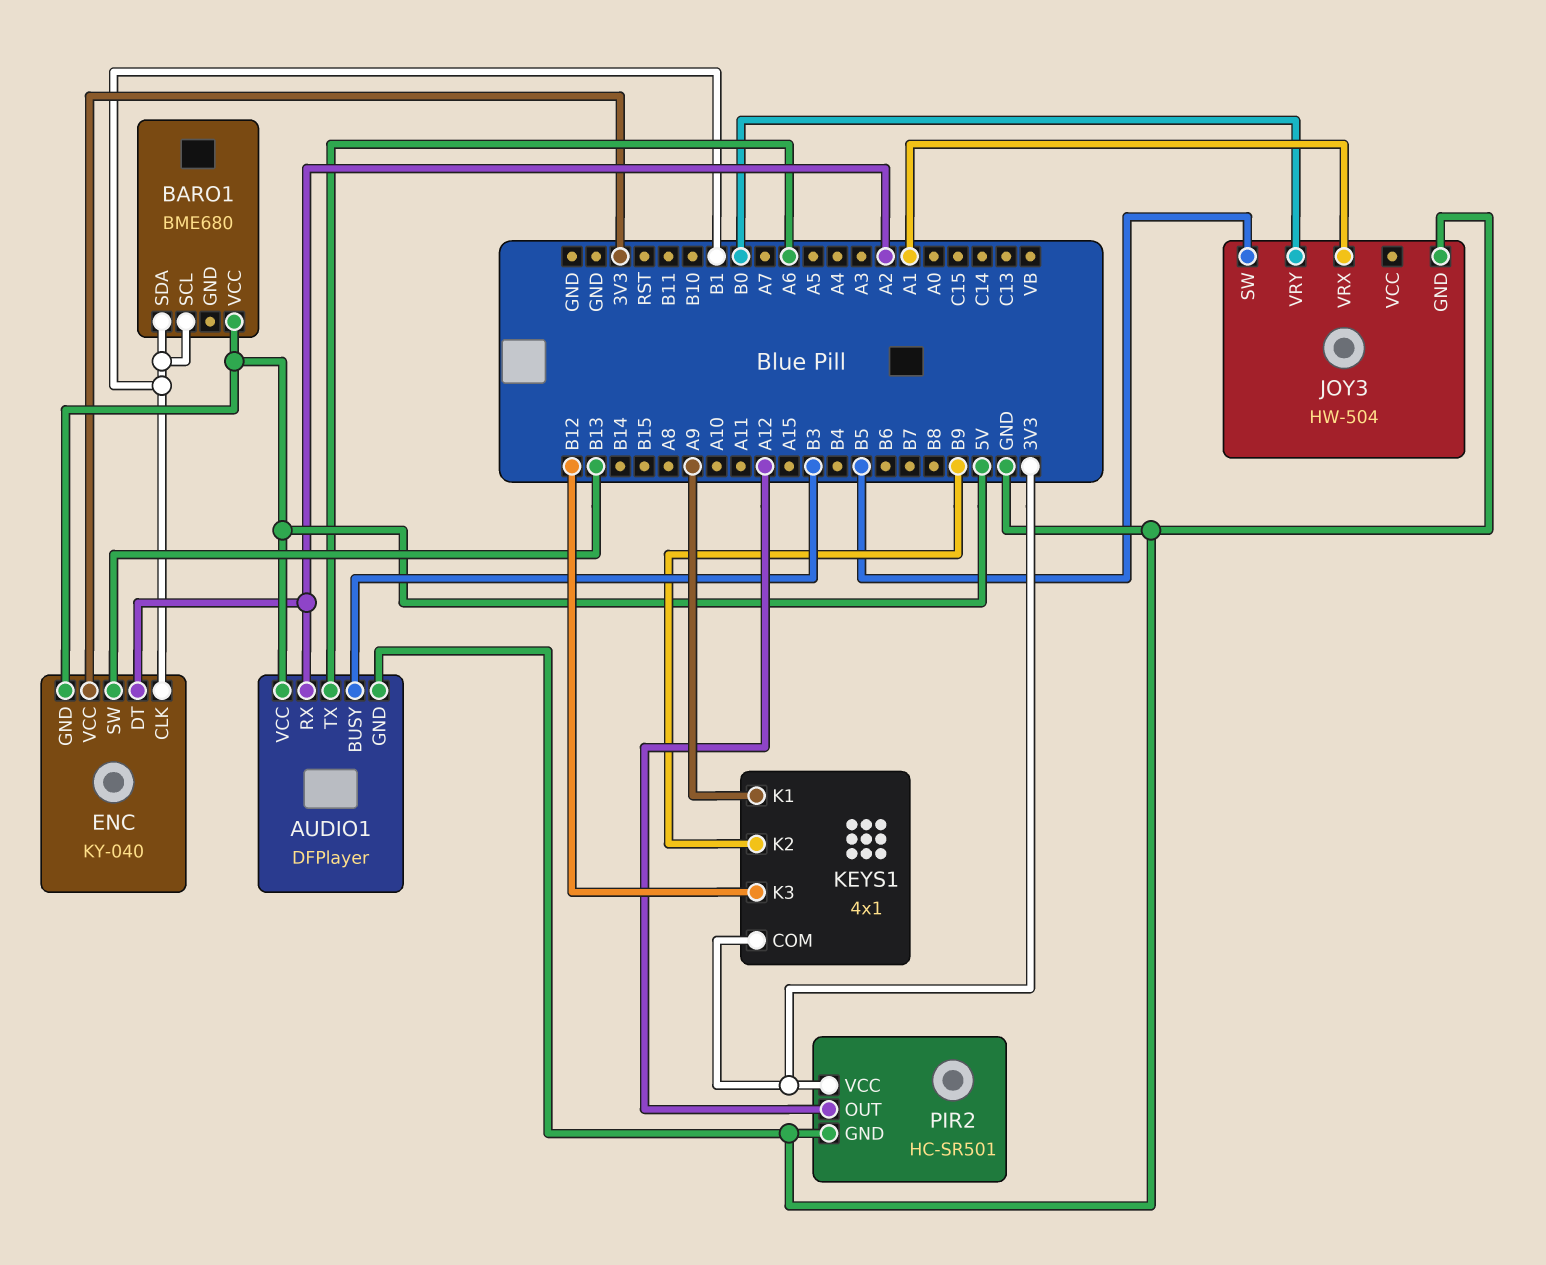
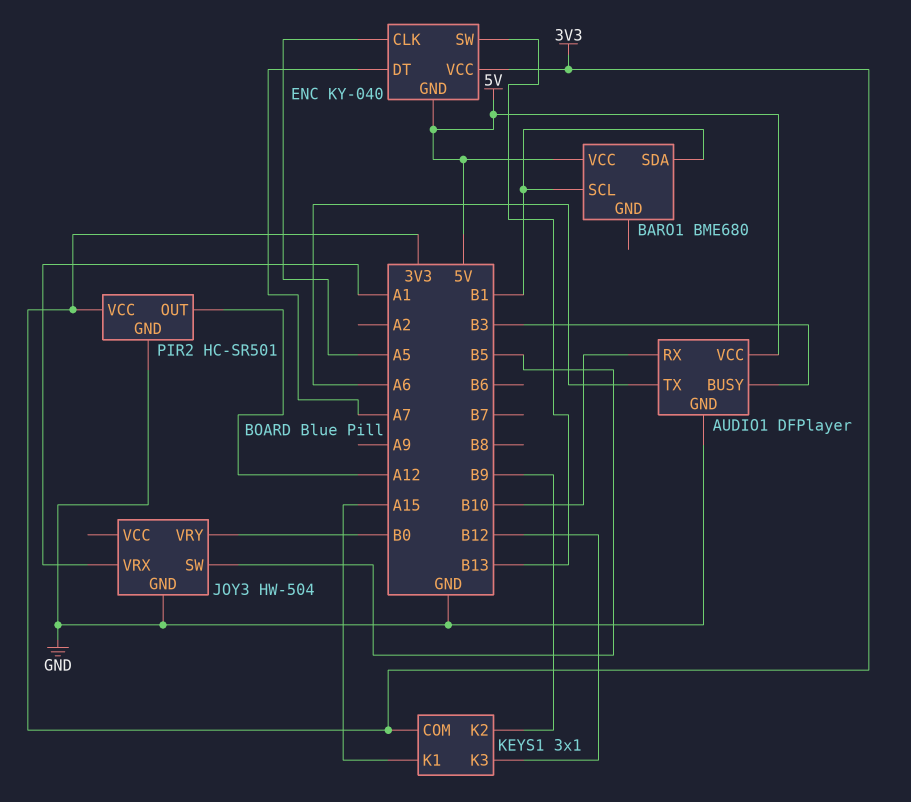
AUDIO1 pin RX: A2 -> B10
ENC pin CLK: B1 -> A5
ENC pin DT: A2 -> A7
KEYS1: 4x1 -> 3x1
KEYS1 pin K1: A9 -> A15

